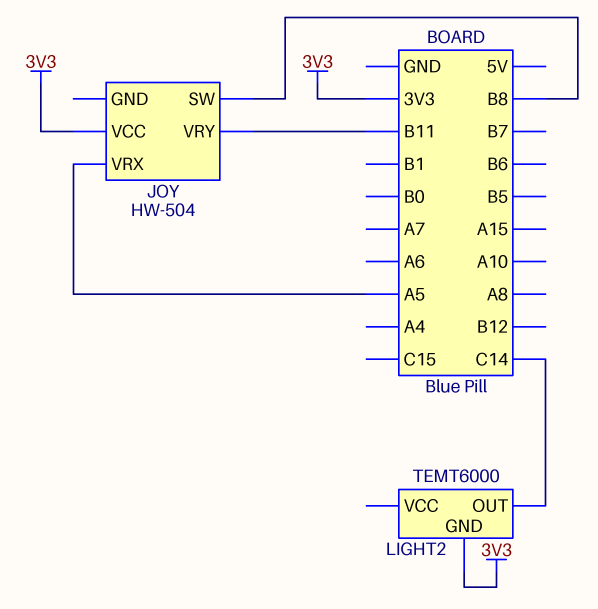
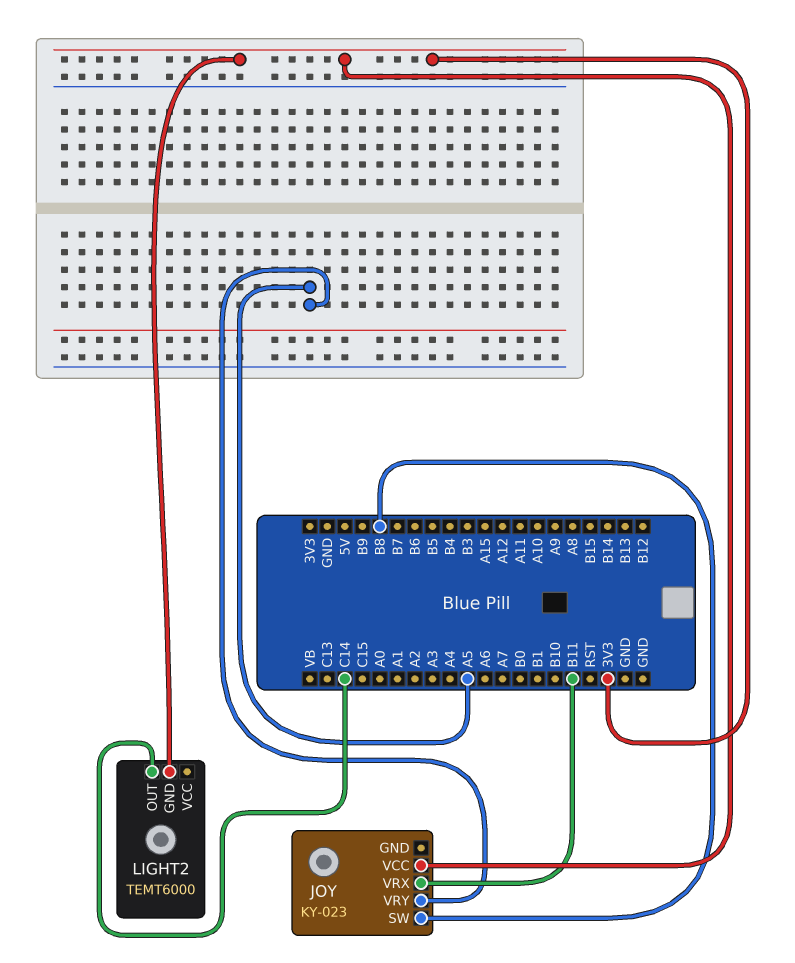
JOY: HW-504 -> KY-023
JOY pin VRX: A5 -> B11
JOY pin VRY: B11 -> A5

